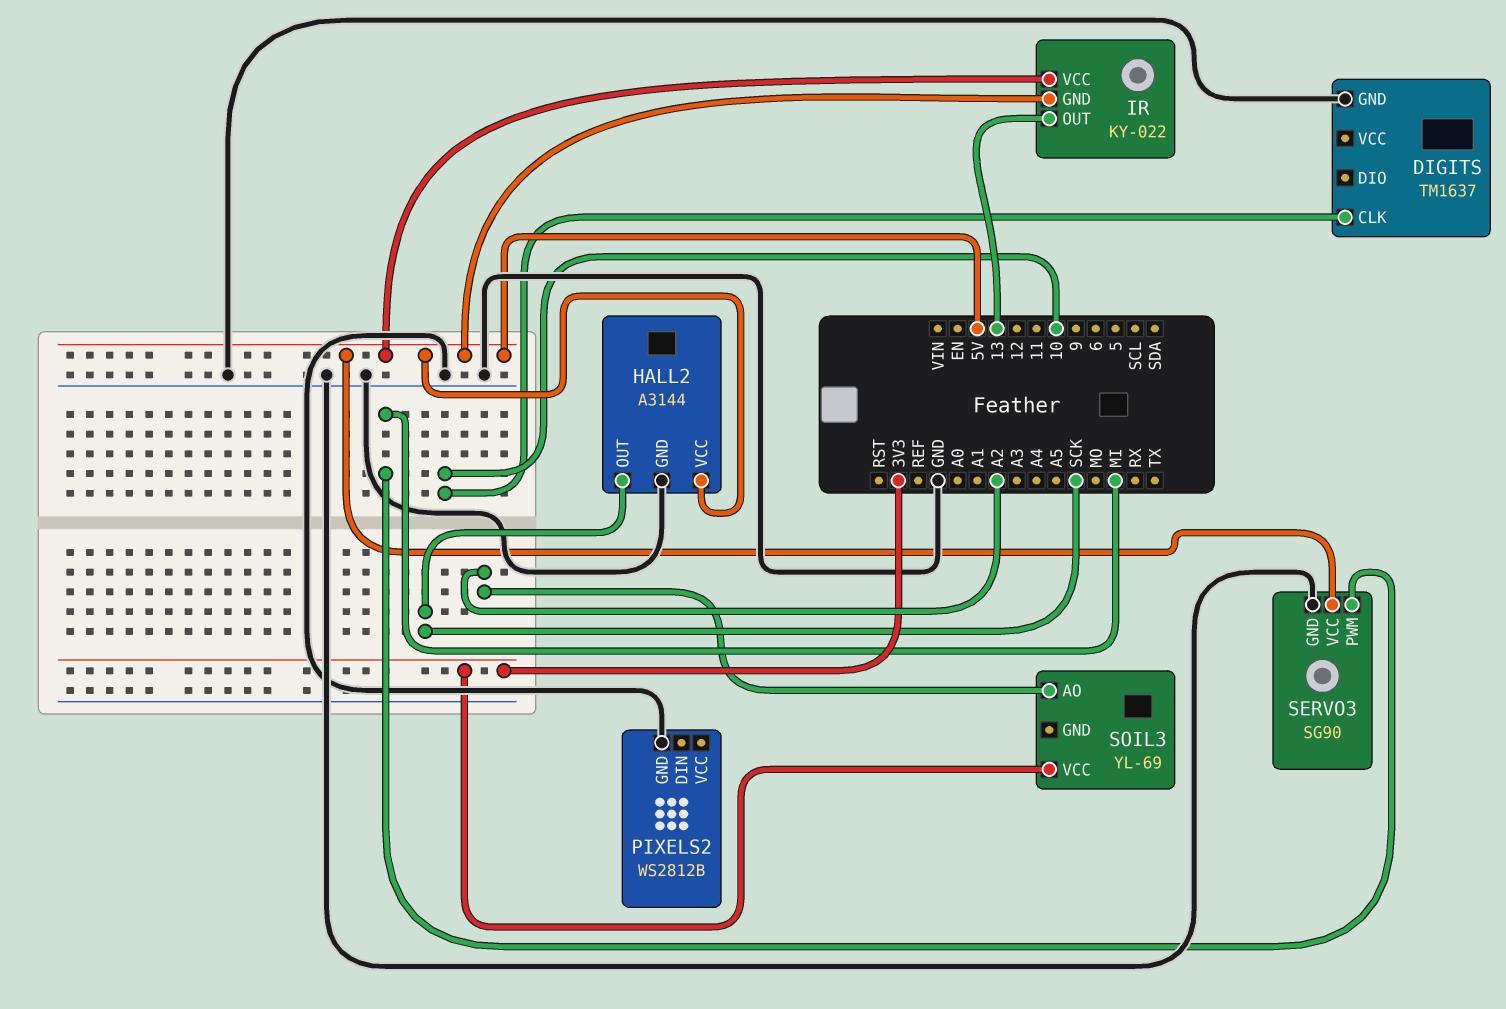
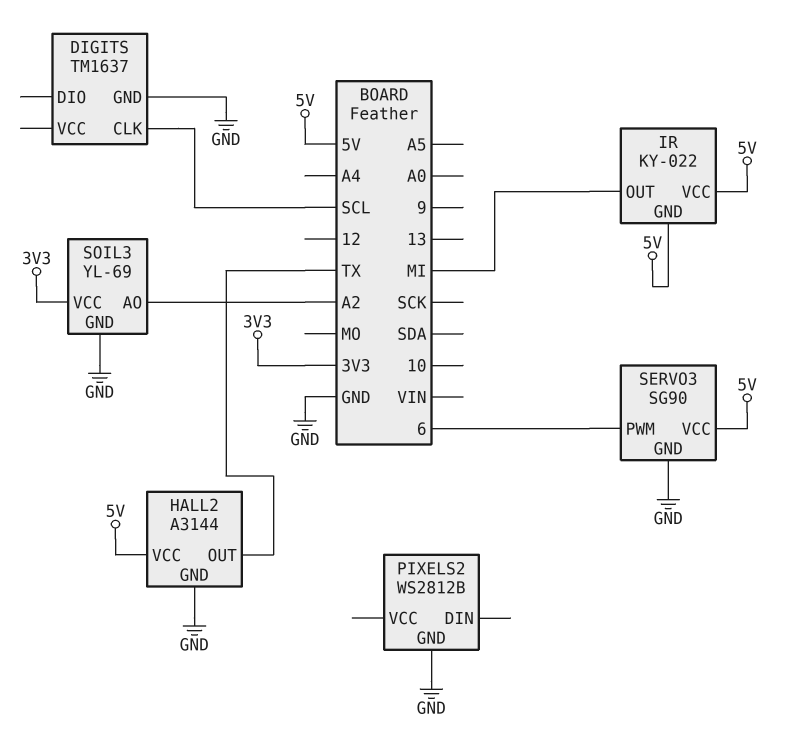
DIGITS pin CLK: 10 -> SCL
HALL2 pin OUT: SCK -> TX
IR pin OUT: 13 -> MI
SERVO3 pin PWM: MI -> 6
SOIL3 pin GND: none -> GND

